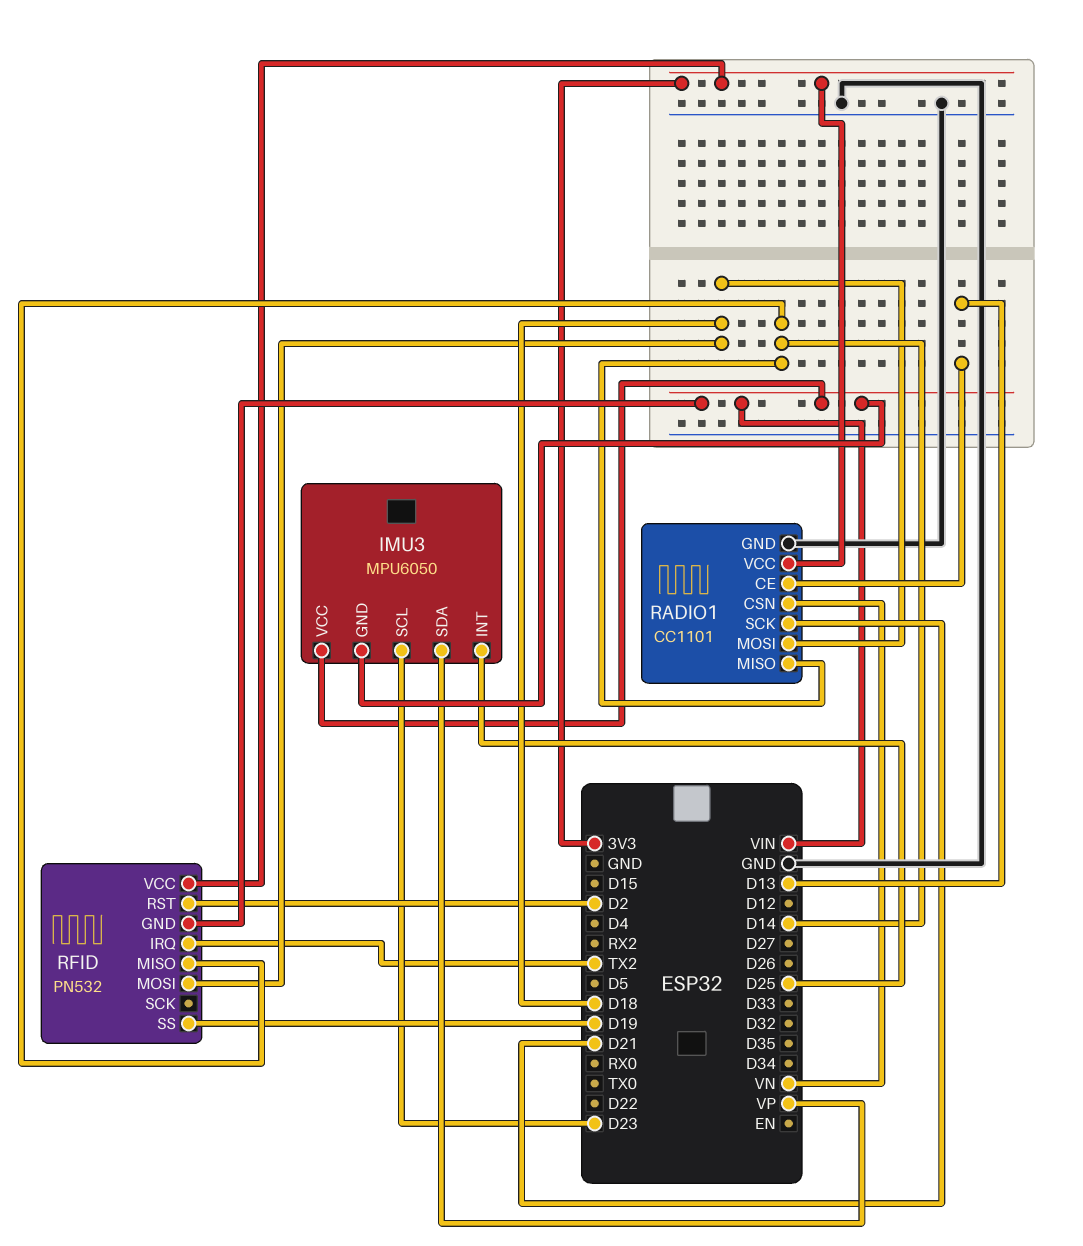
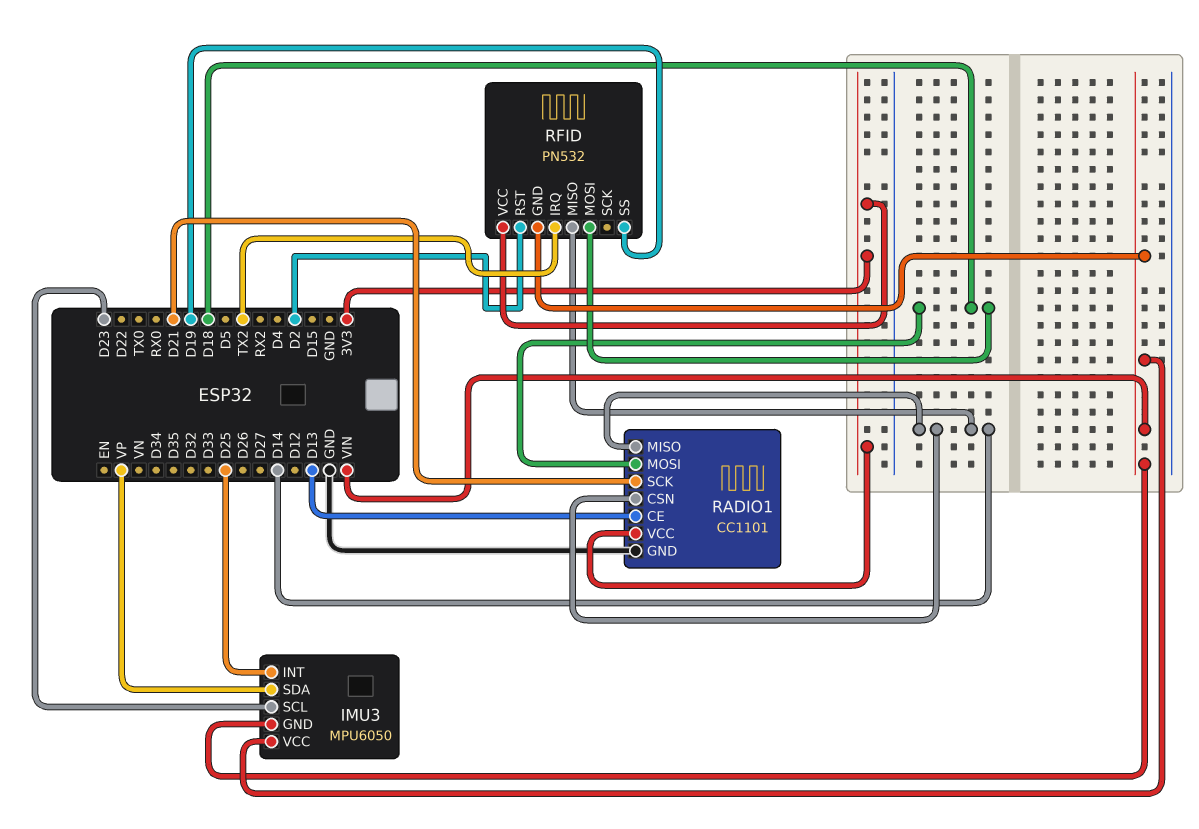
RADIO1 pin CSN: VN -> D14

